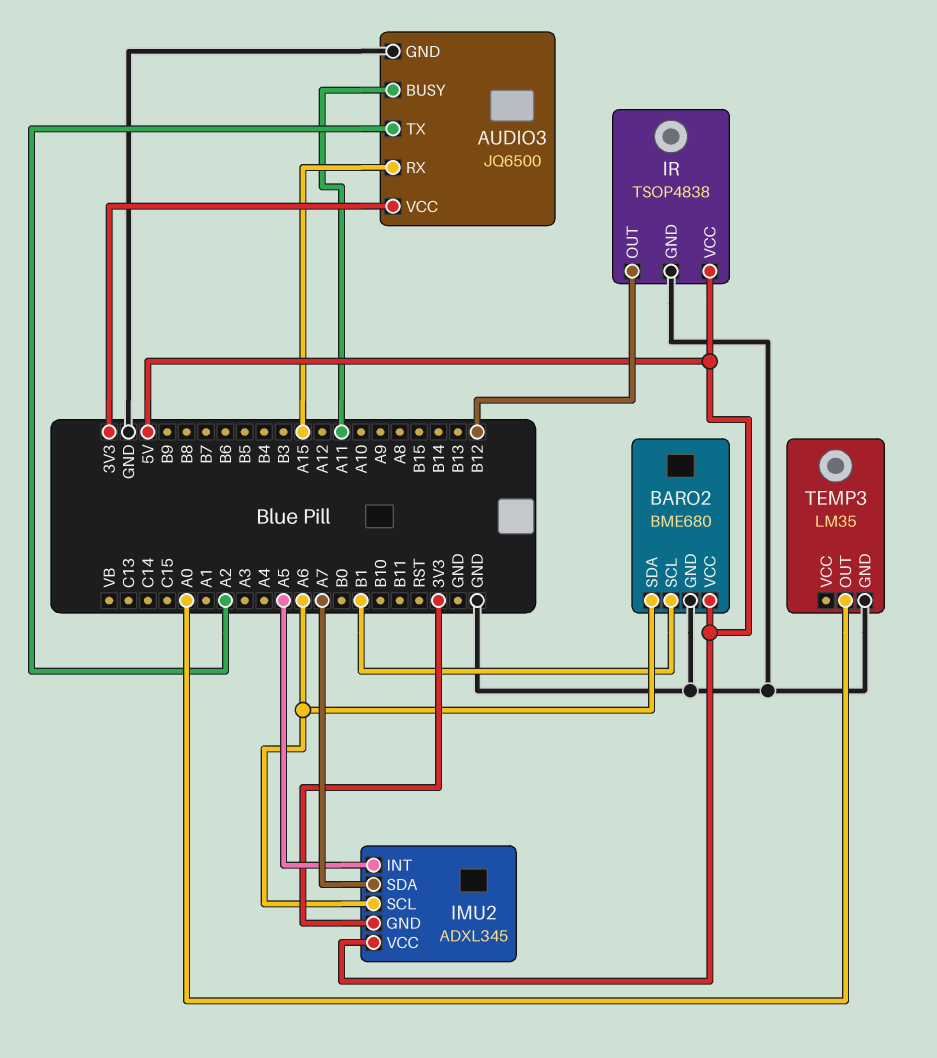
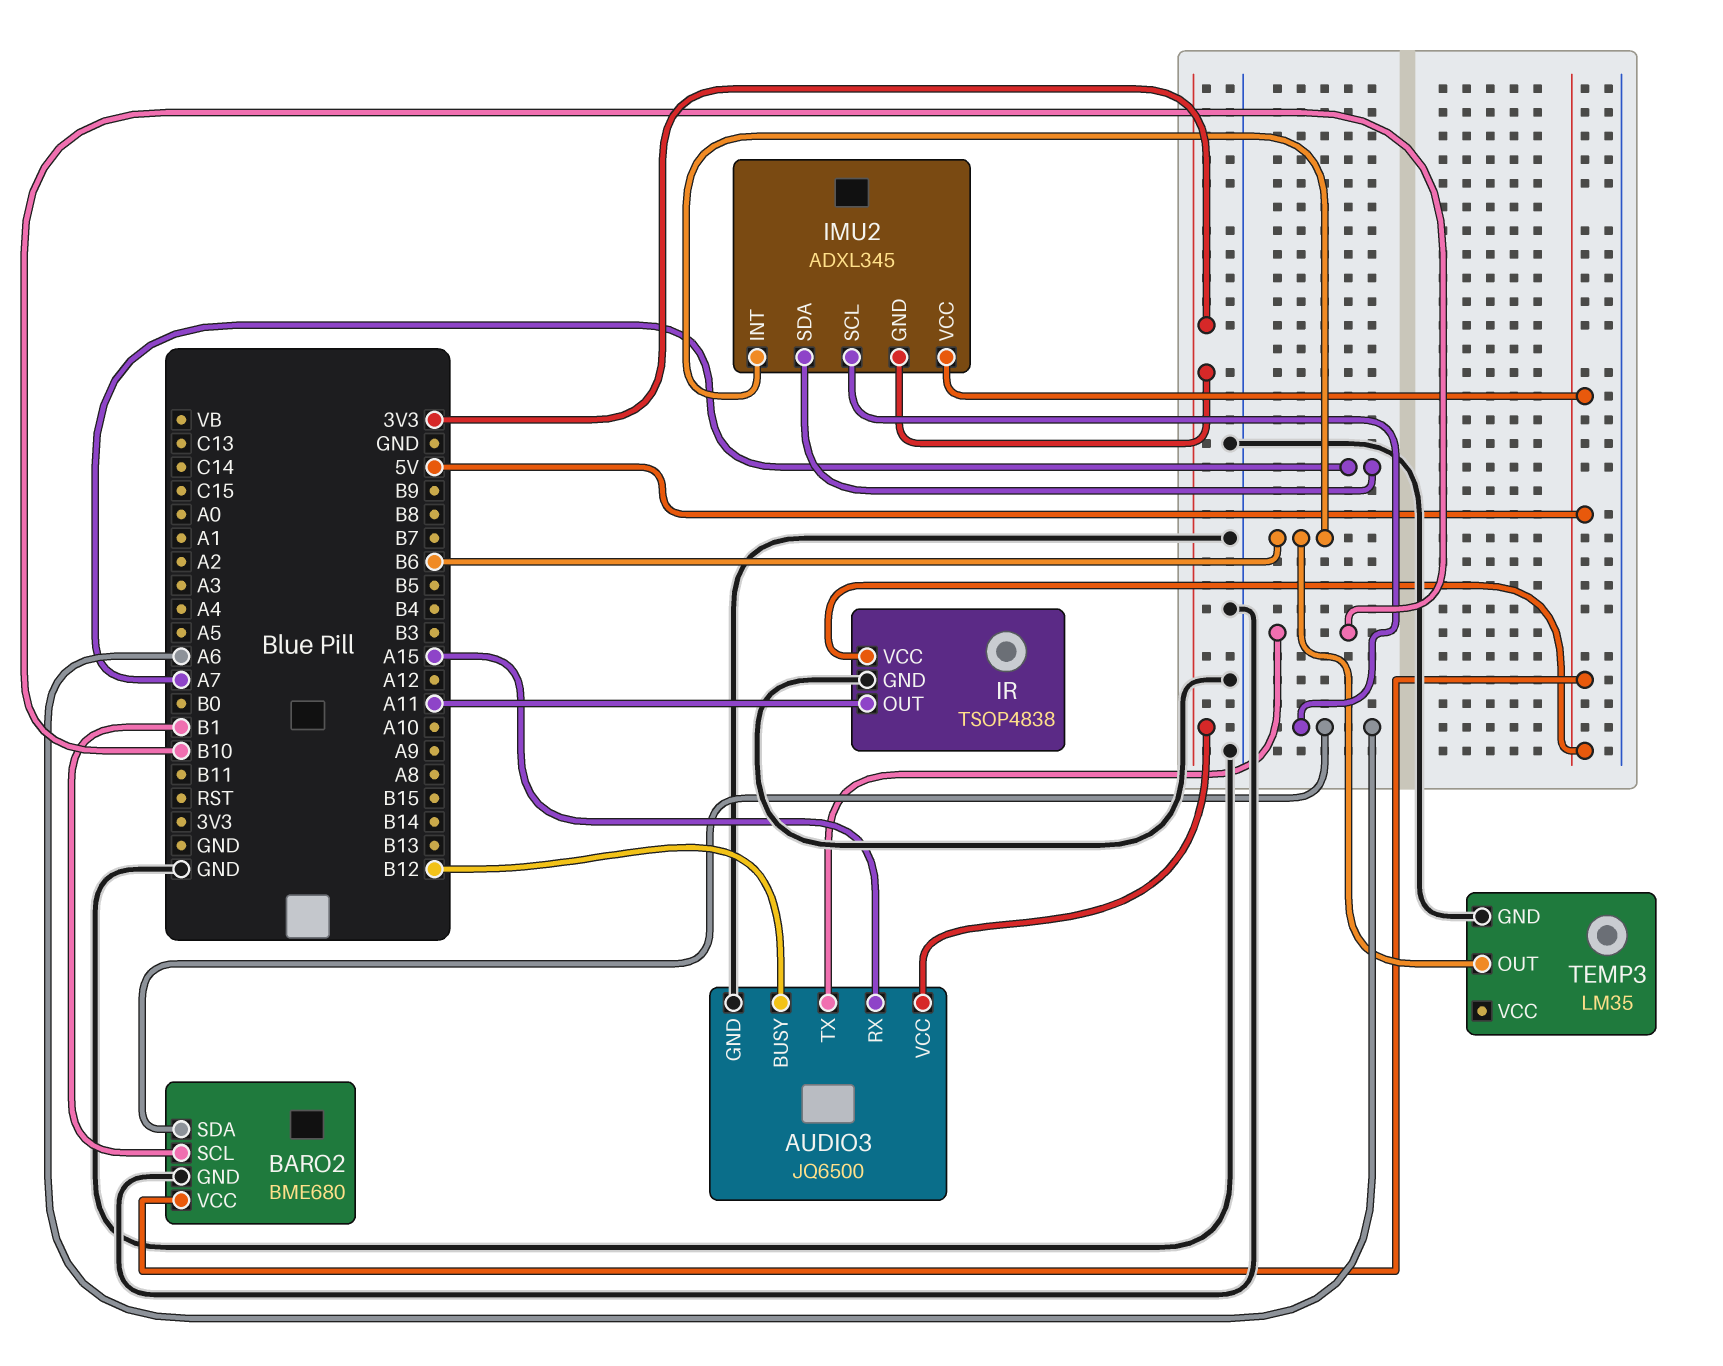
AUDIO3 pin BUSY: A11 -> B12
AUDIO3 pin TX: A2 -> B10
IMU2 pin INT: A5 -> B6
IR pin OUT: B12 -> A11
TEMP3 pin OUT: A0 -> B6

